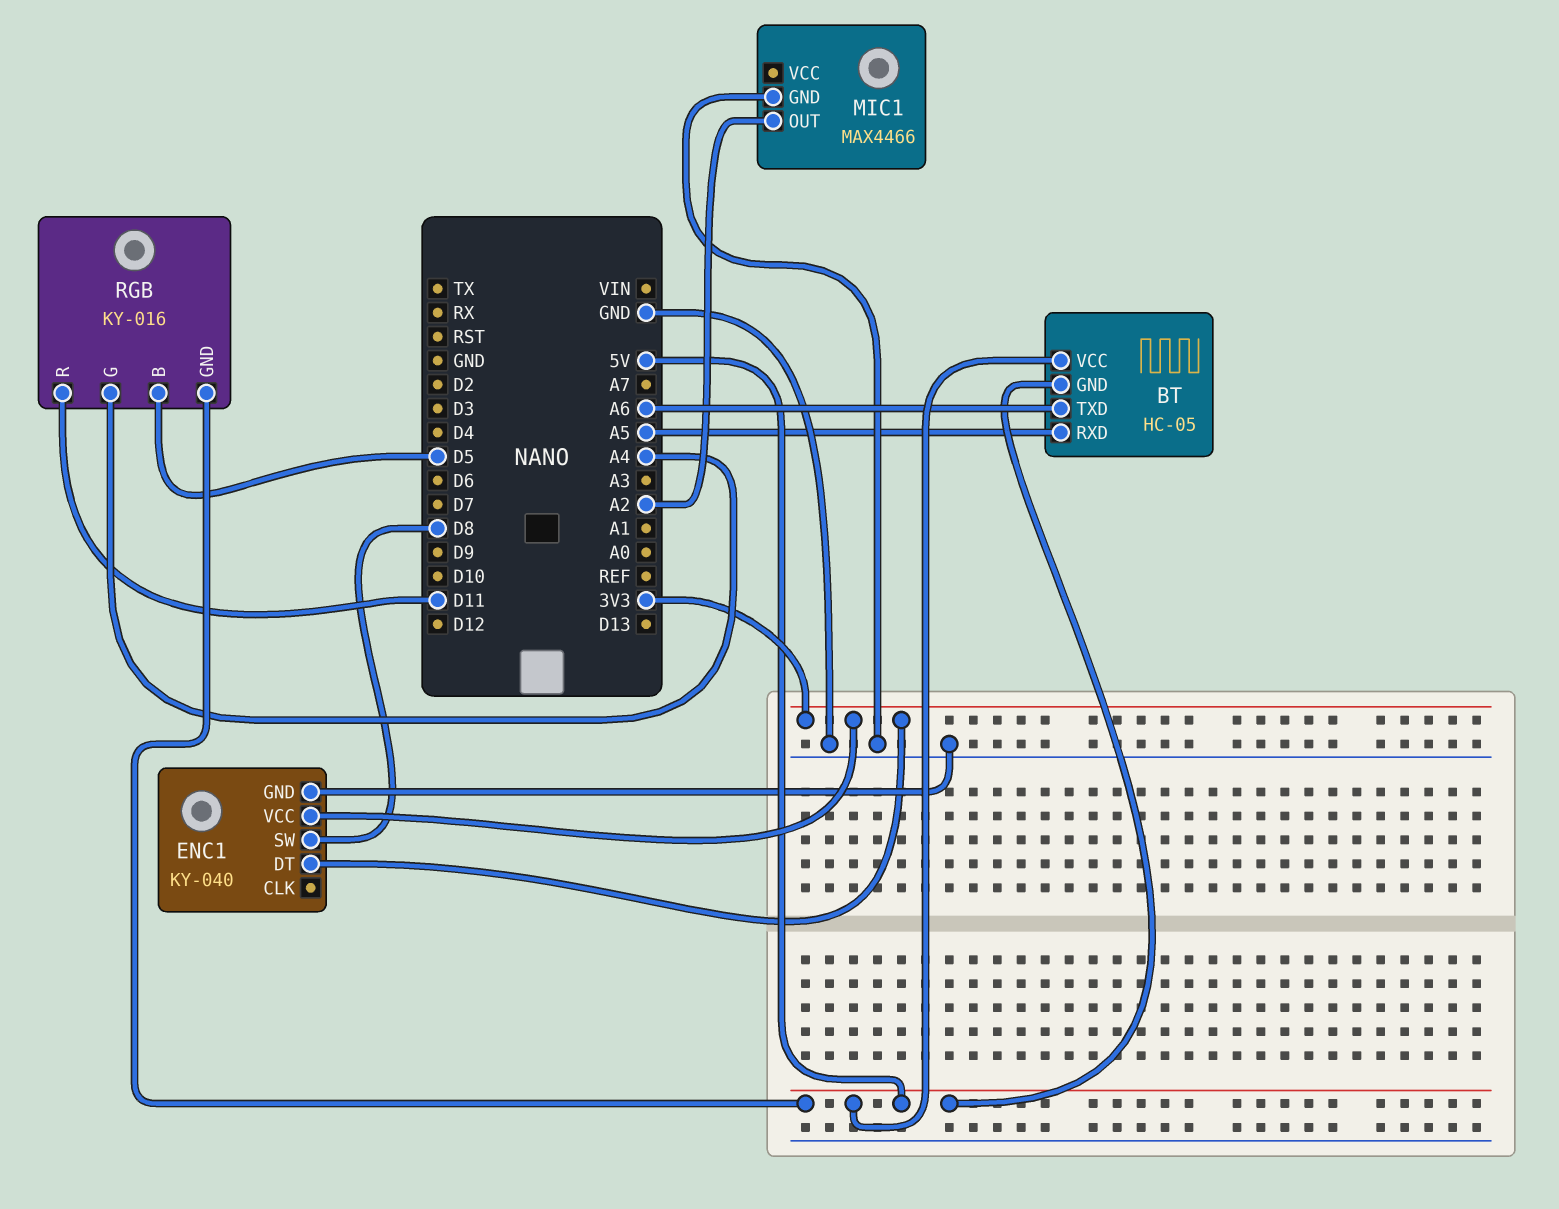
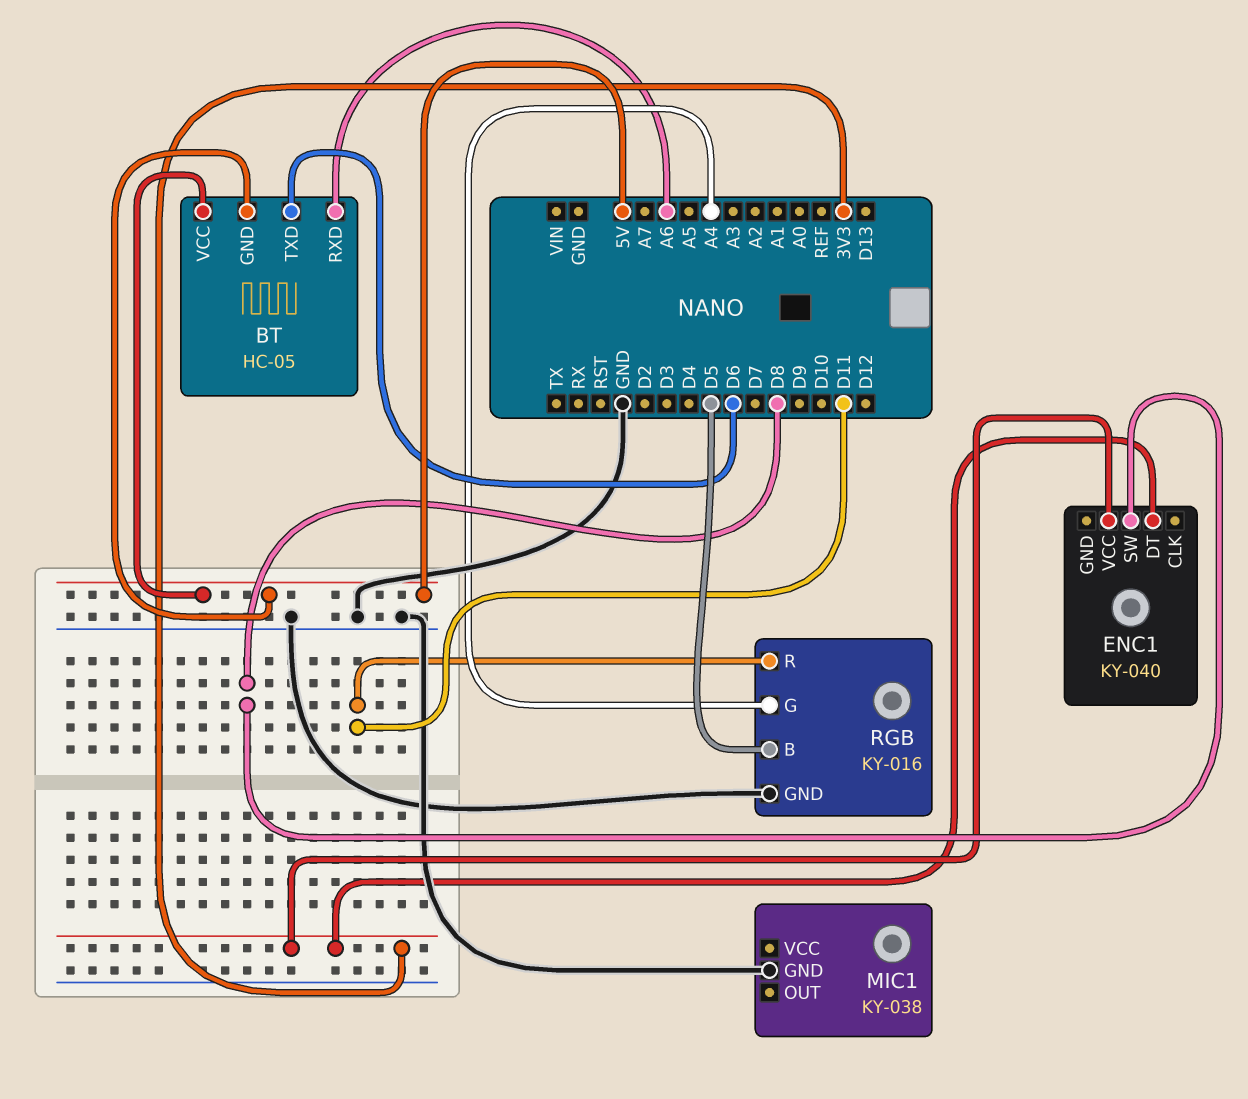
BT pin RXD: A5 -> A6
BT pin TXD: A6 -> D6
ENC1 pin GND: GND -> none
MIC1: MAX4466 -> KY-038
MIC1 pin OUT: A2 -> none
RGB pin GND: 5V -> GND

